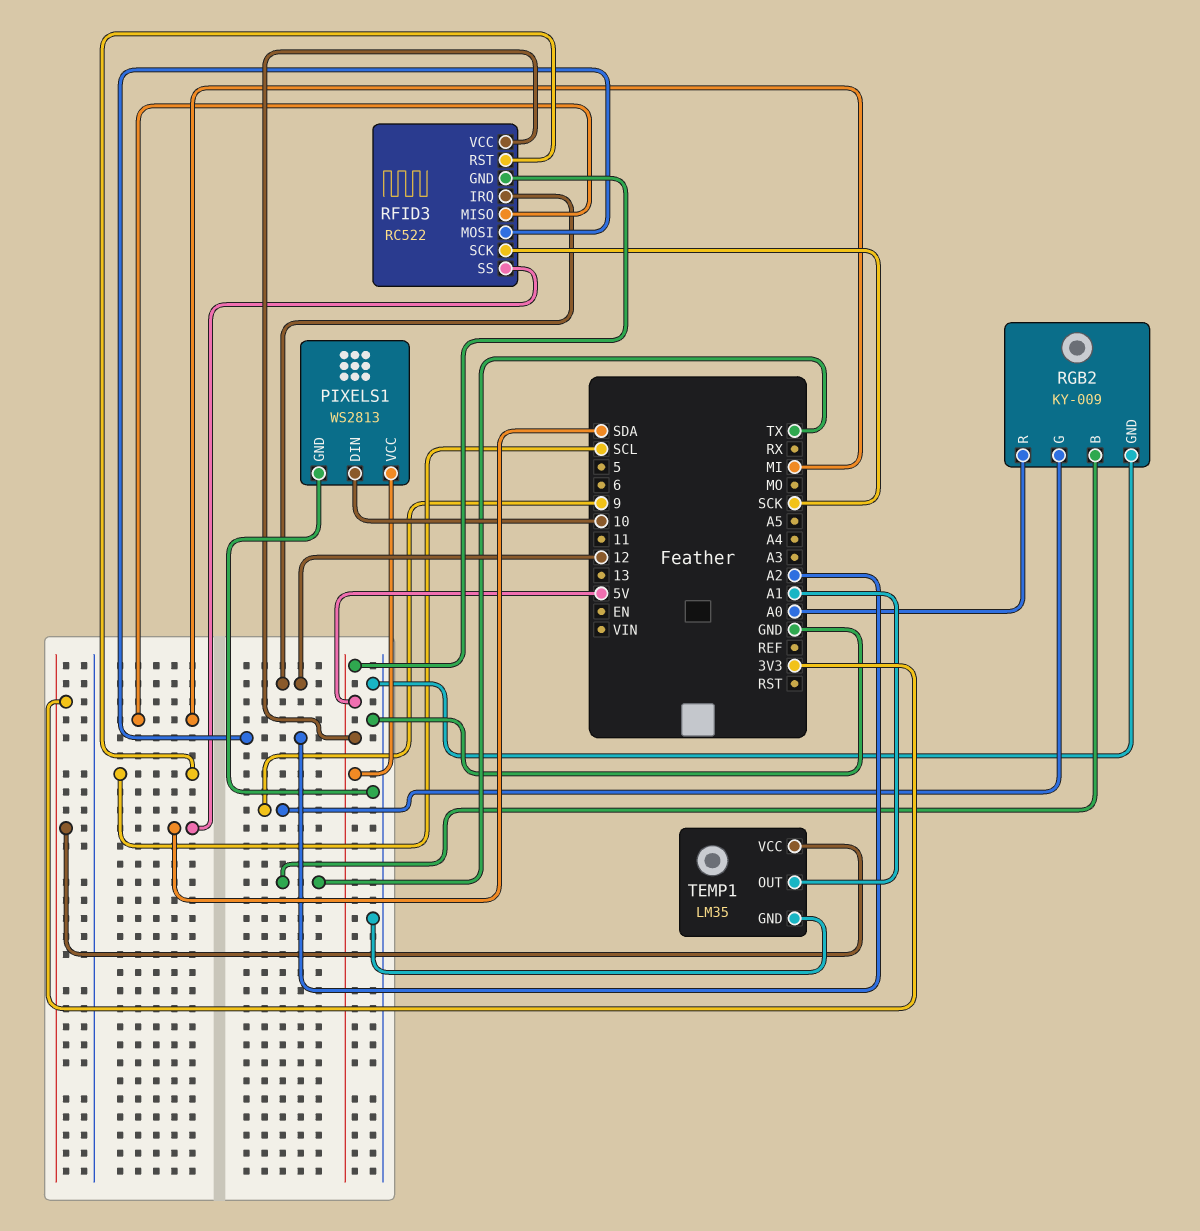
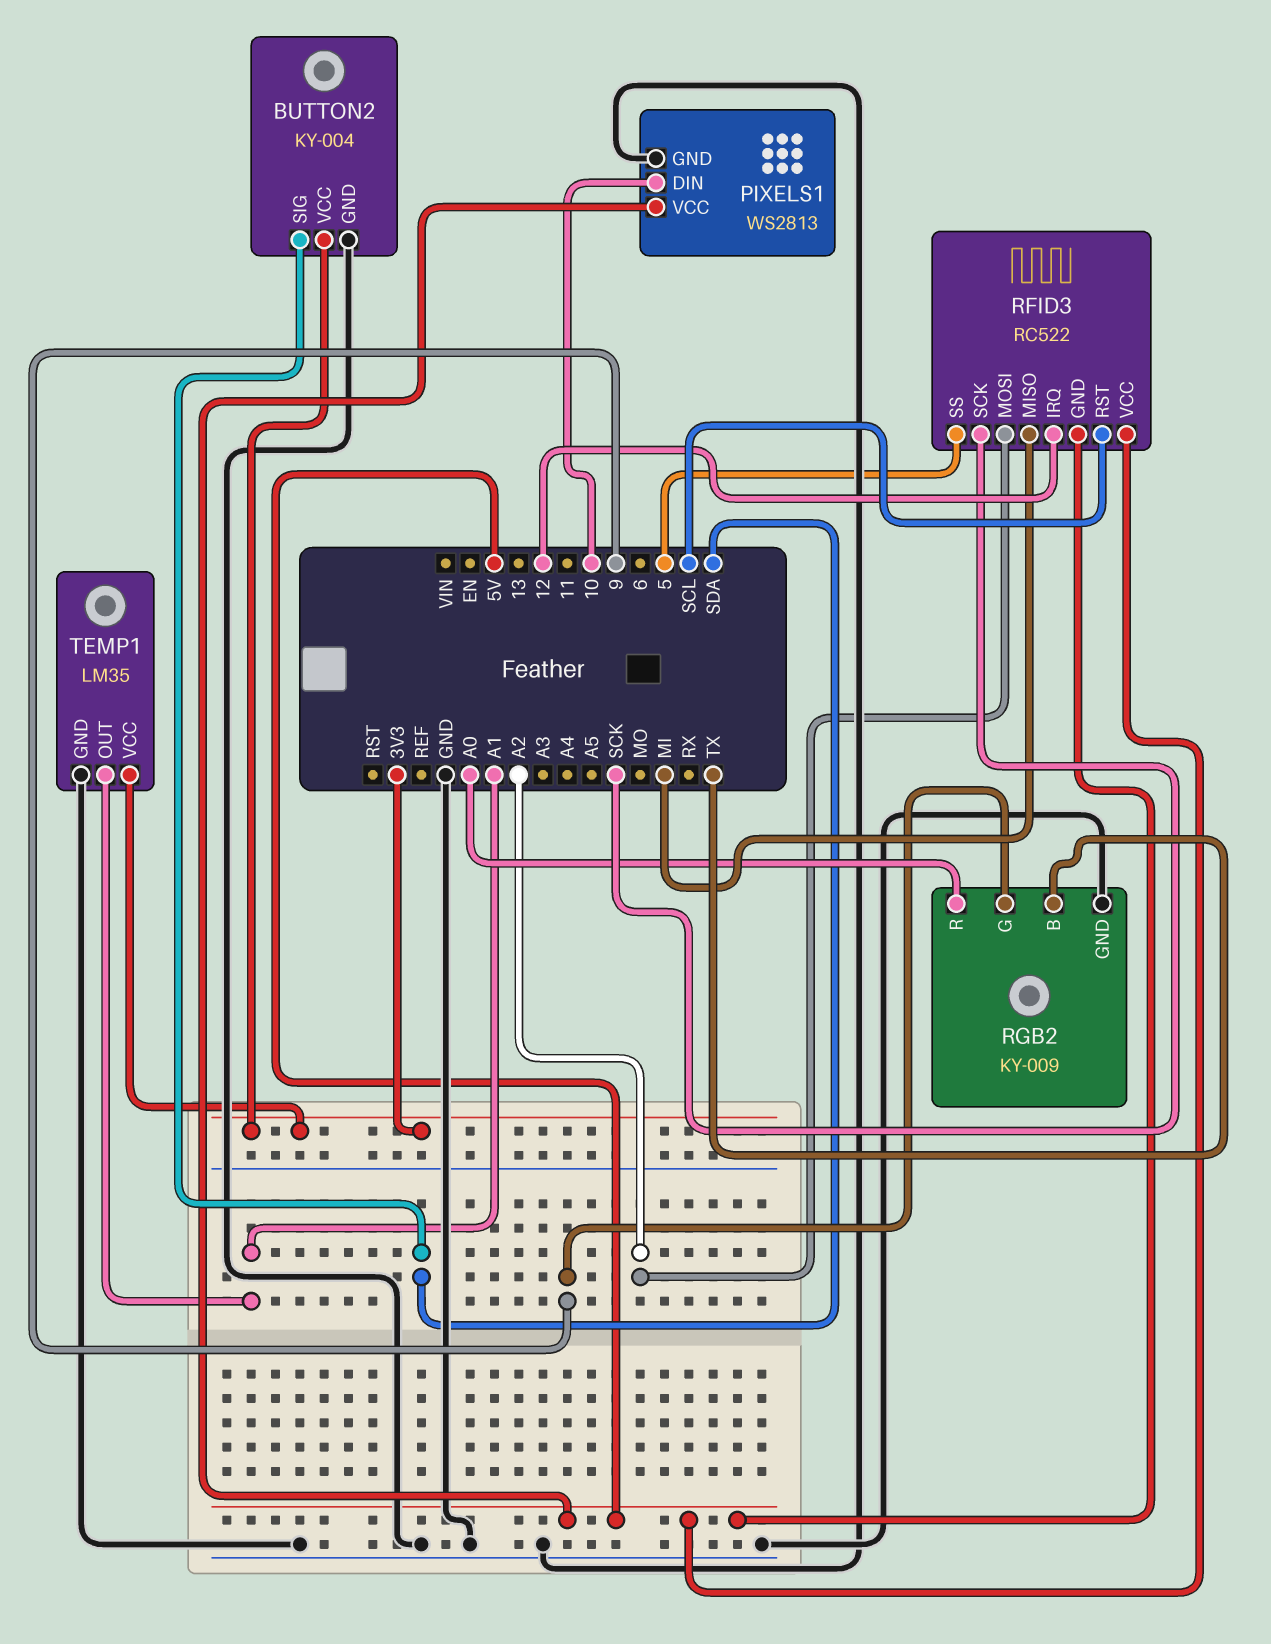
BUTTON2: none -> KY-004
BUTTON2 pin GND: none -> GND
BUTTON2 pin SIG: none -> SDA
BUTTON2 pin VCC: none -> 3V3
RFID3 pin SS: SDA -> 5

